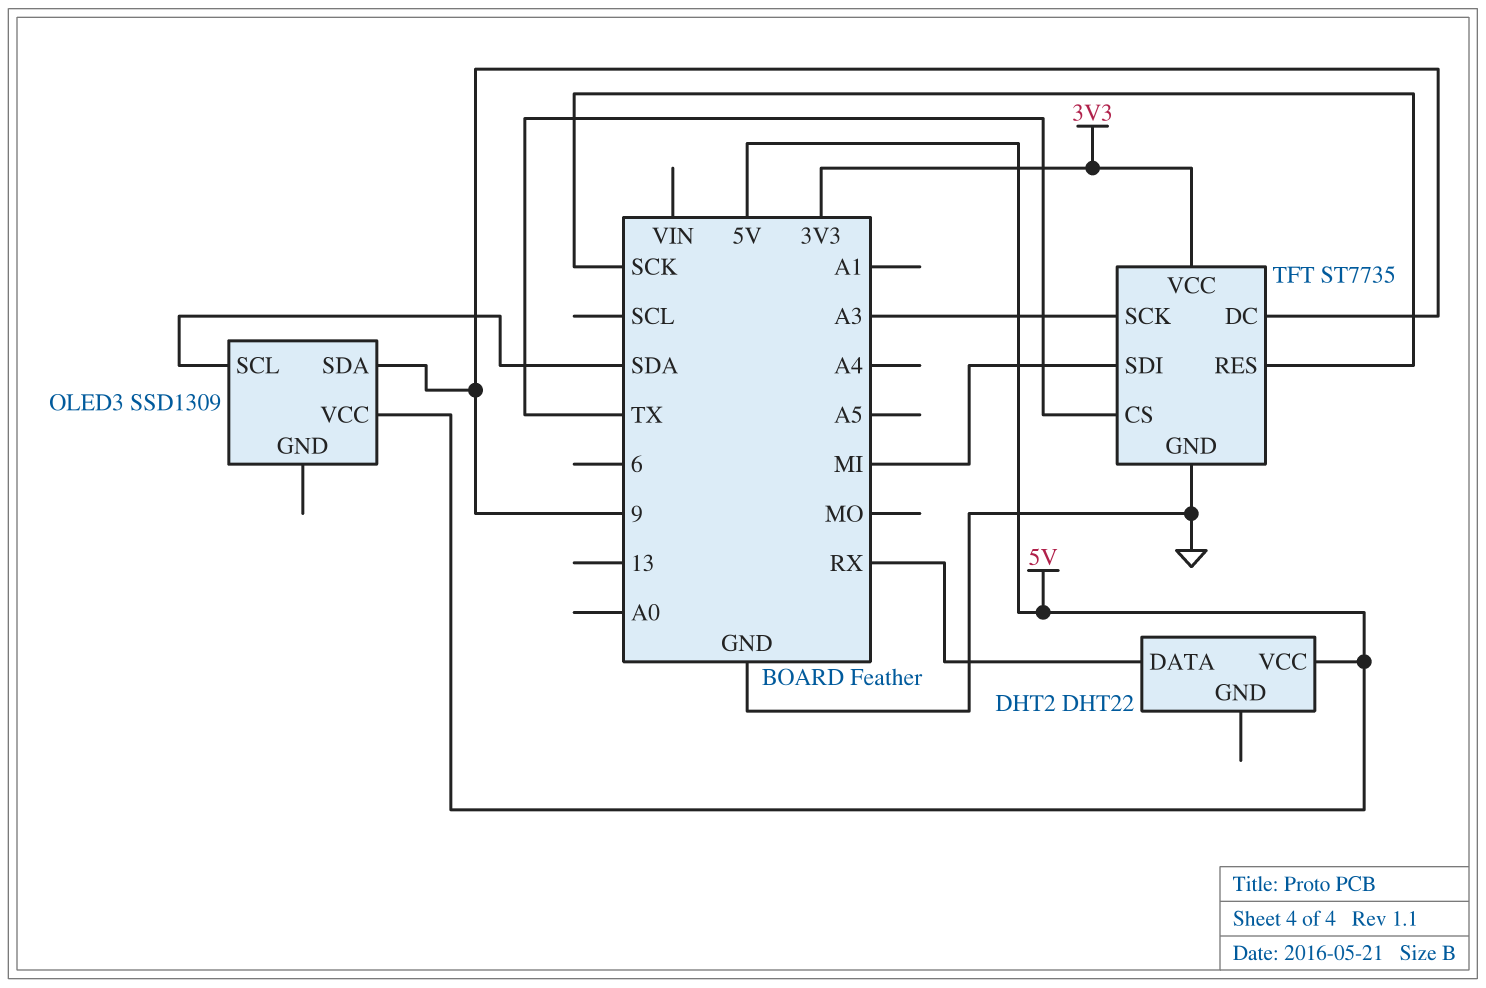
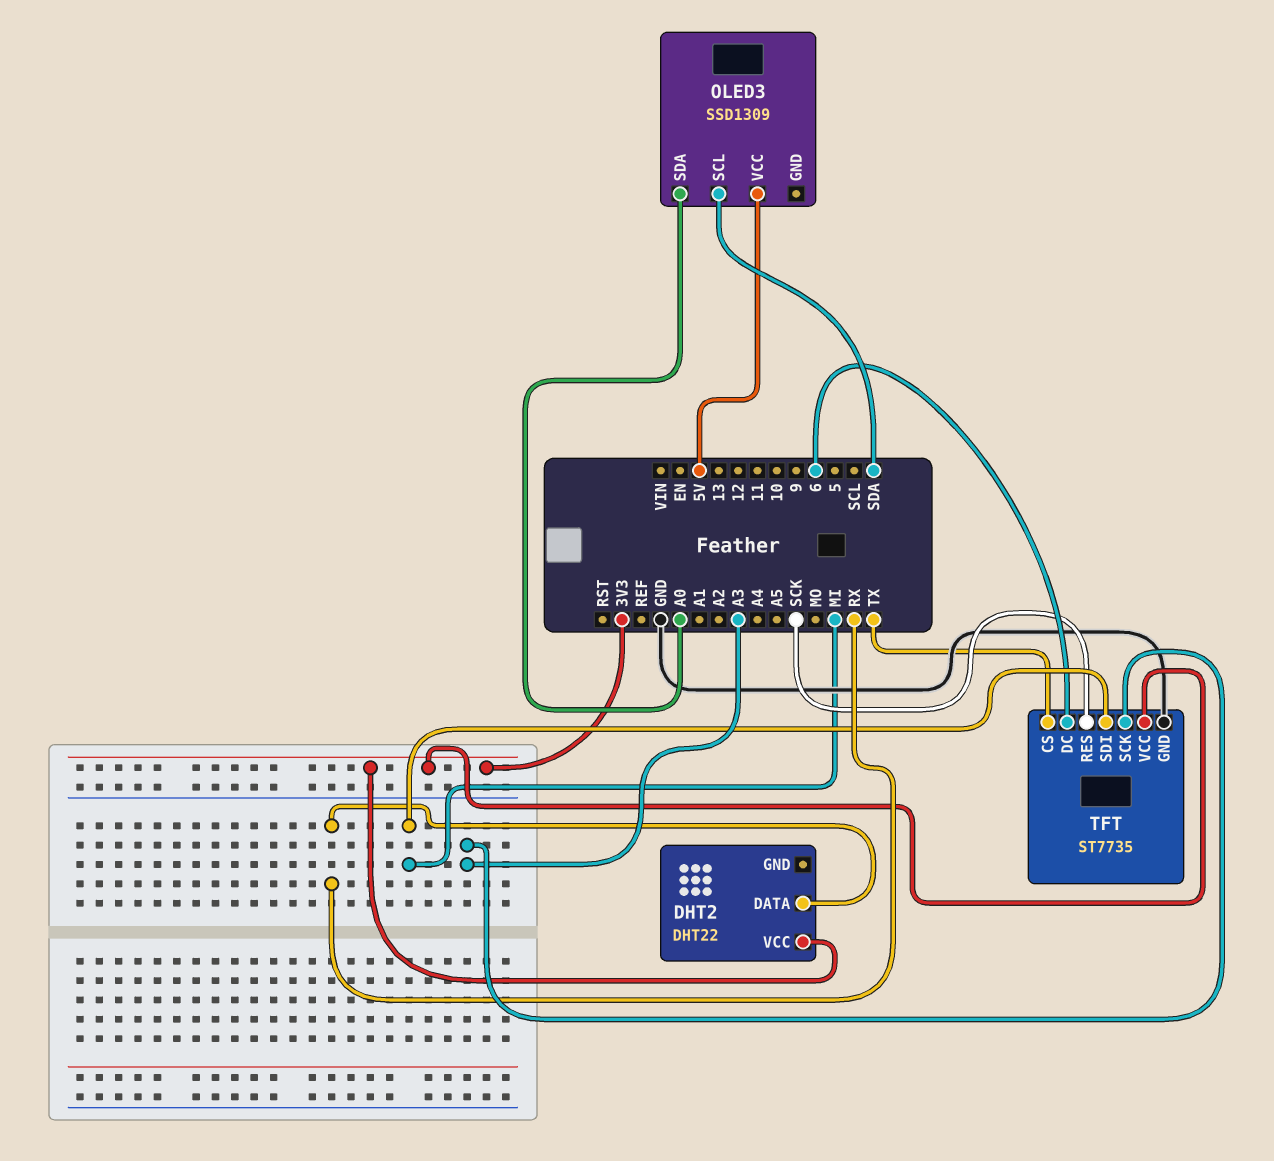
DHT2 pin VCC: 5V -> 3V3
OLED3 pin SDA: 9 -> A0
TFT pin DC: 9 -> 6

